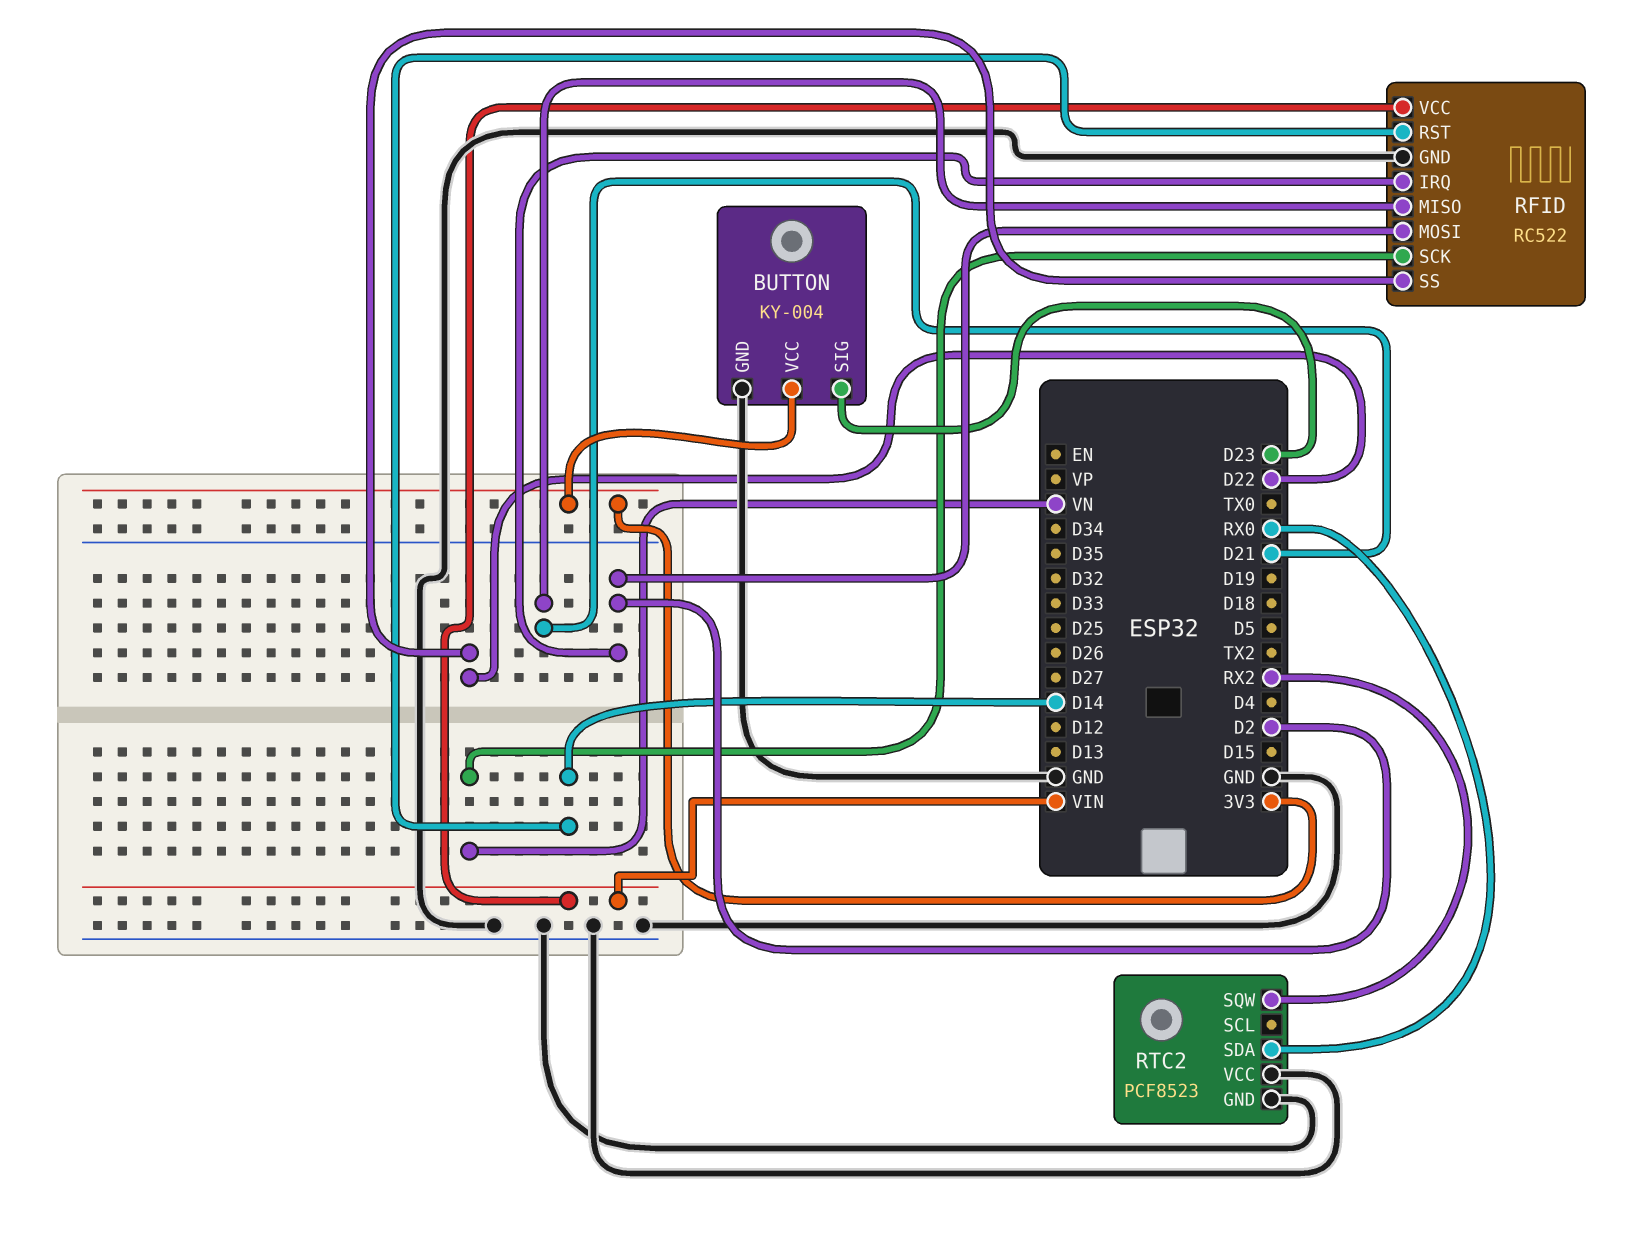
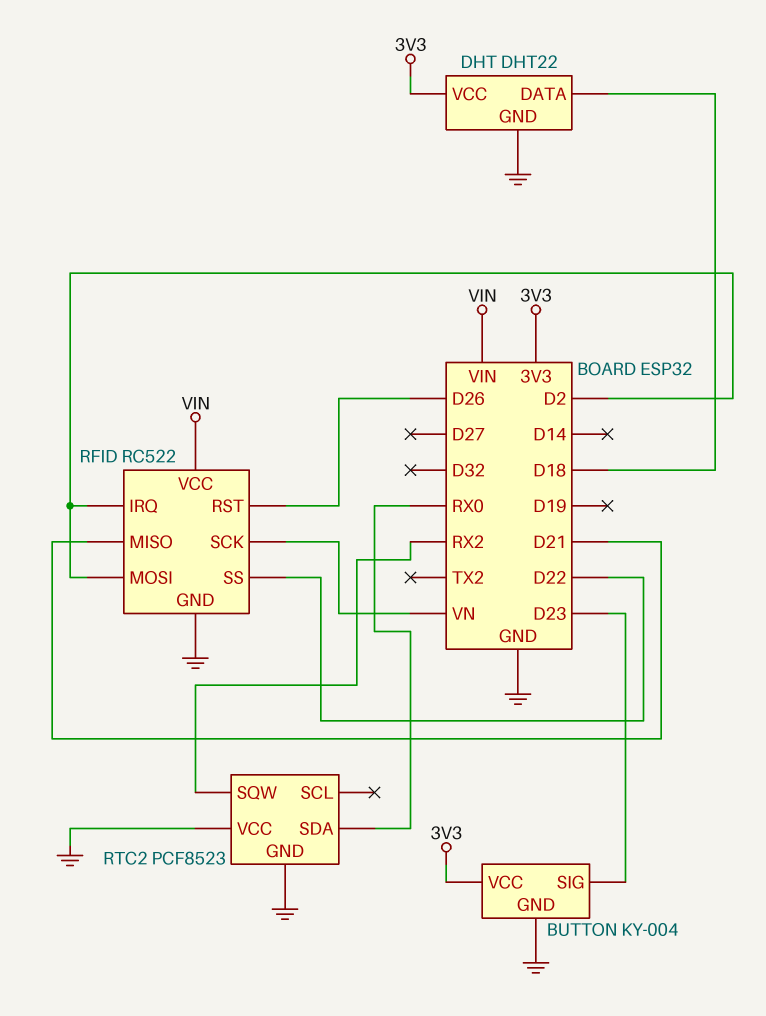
DHT: none -> DHT22
DHT pin DATA: none -> D18
DHT pin GND: none -> GND
DHT pin VCC: none -> 3V3
RFID pin RST: D14 -> D26

